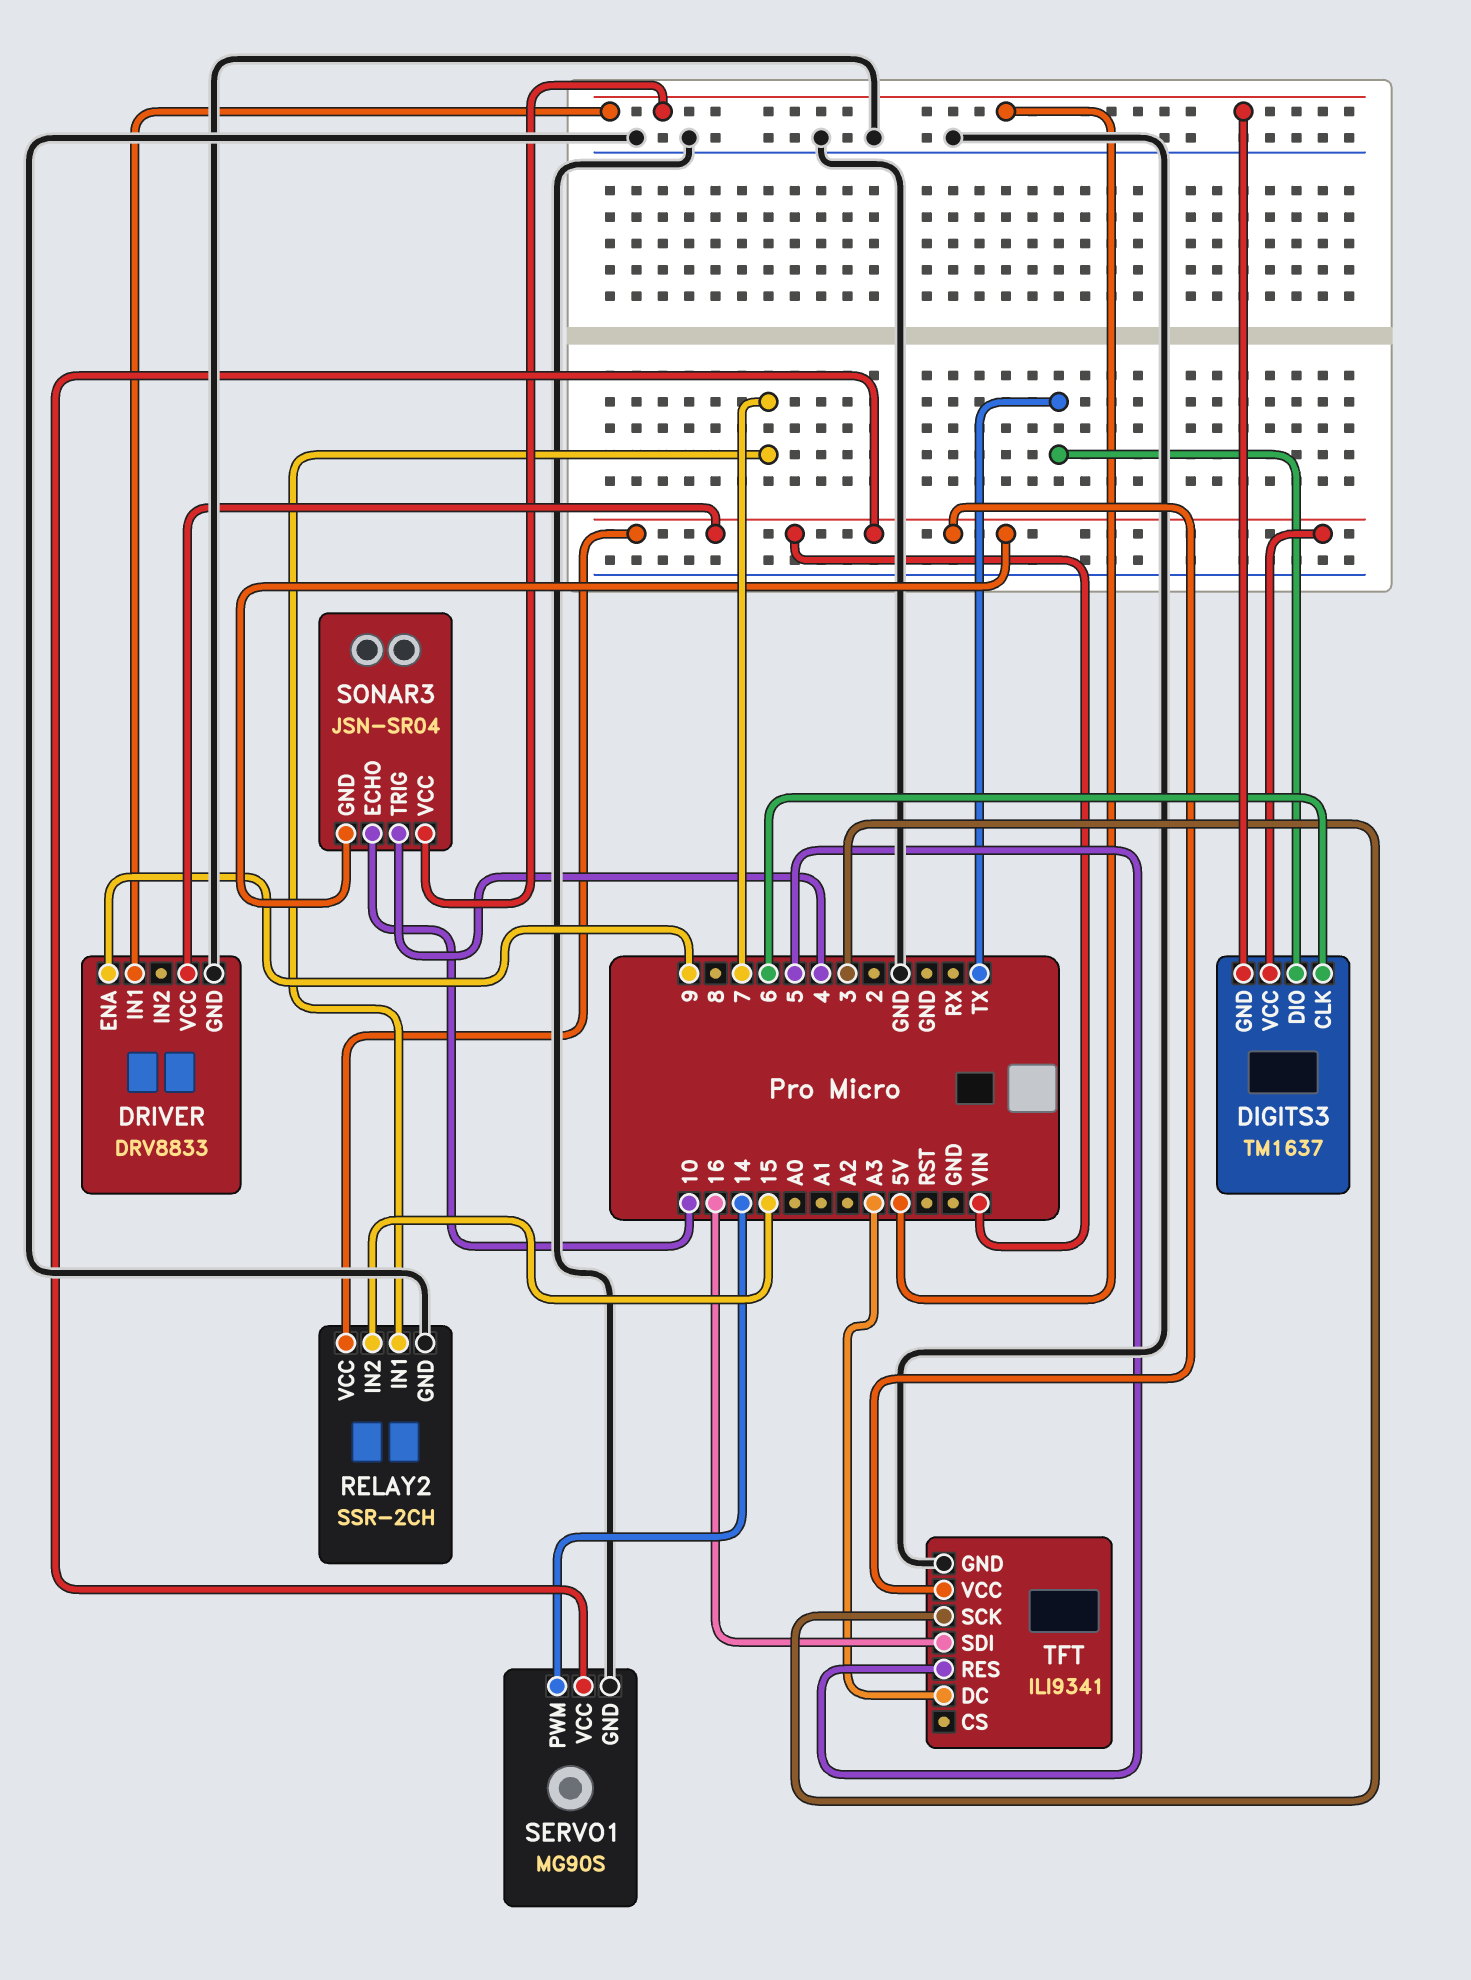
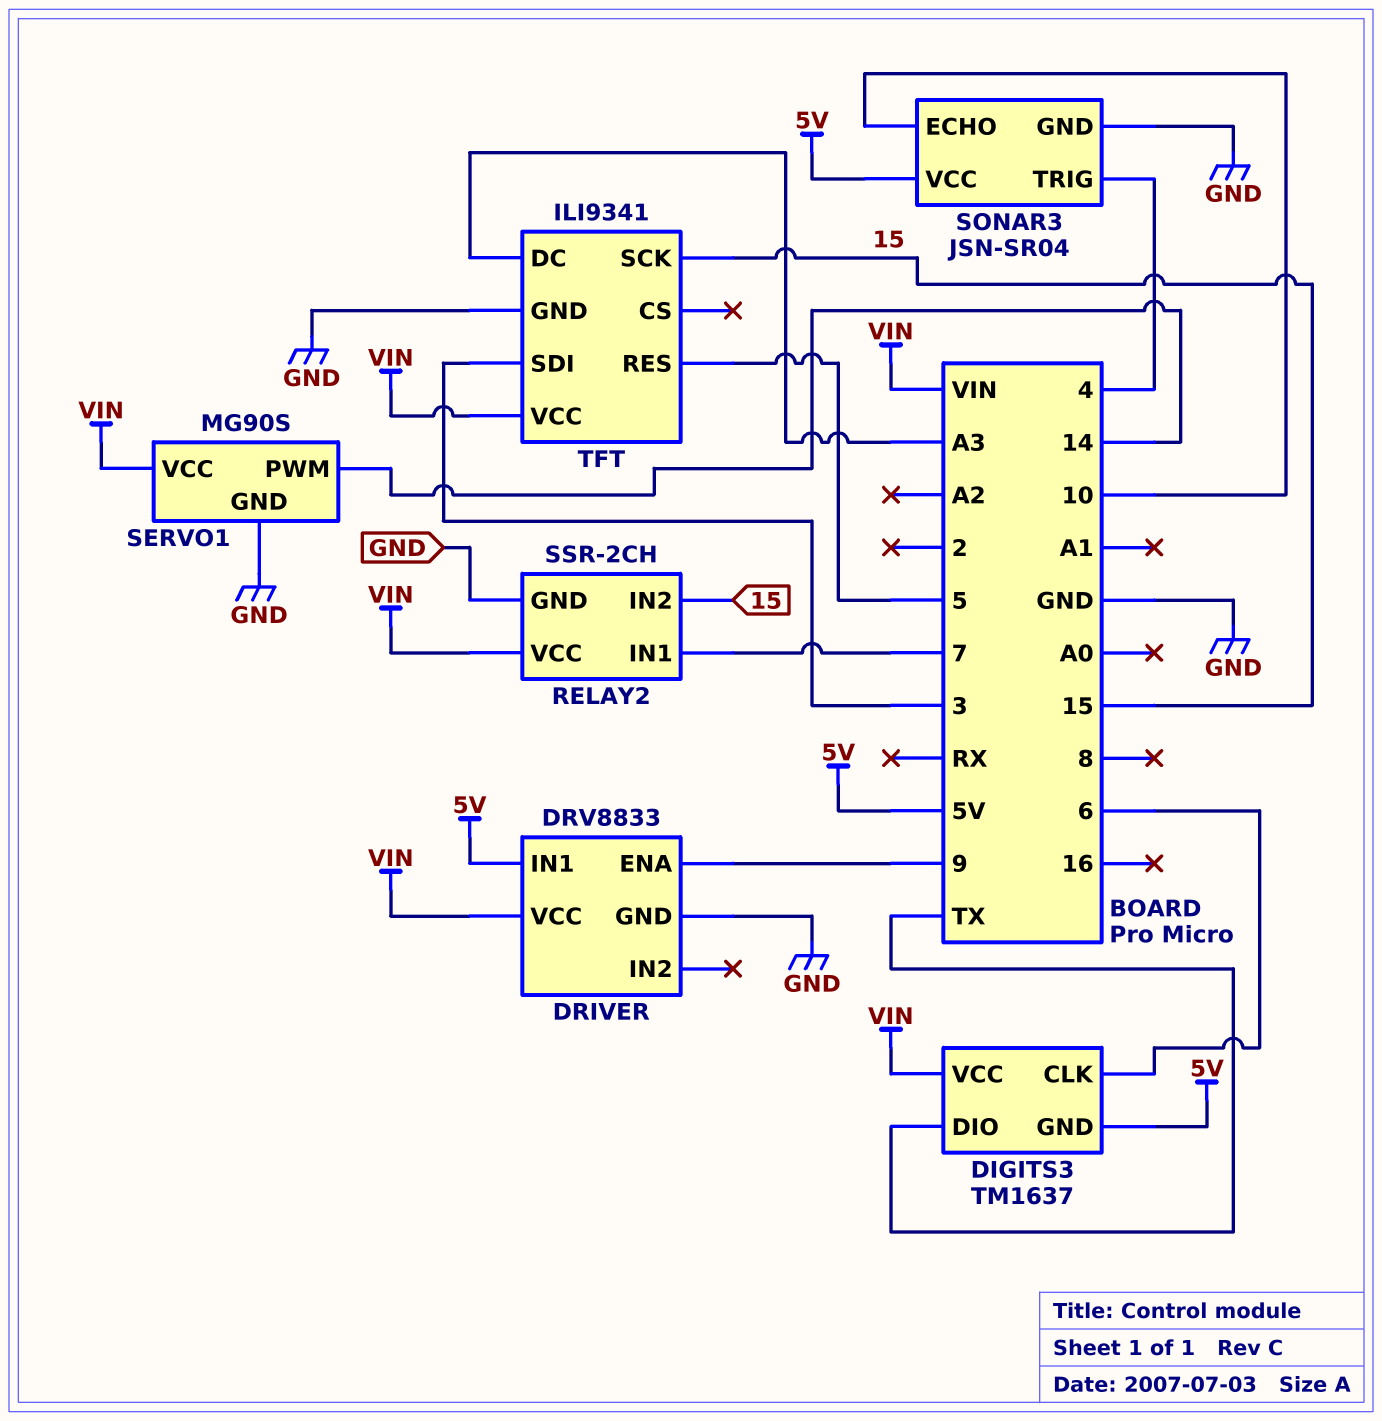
SONAR3 pin GND: VIN -> GND
TFT pin SCK: 3 -> 15
TFT pin SDI: 16 -> 3

